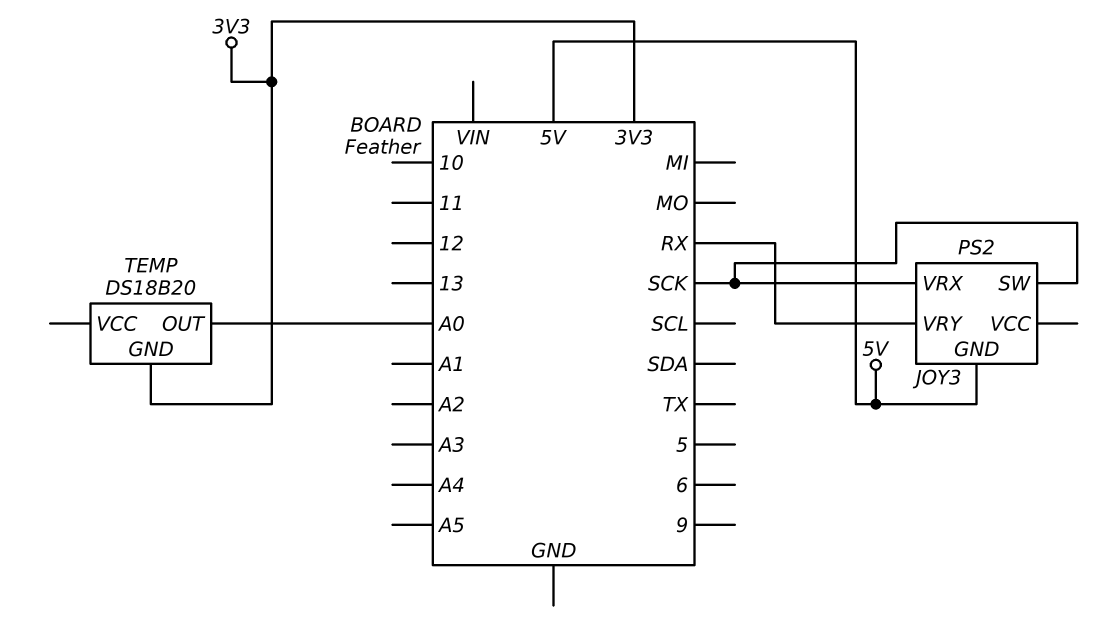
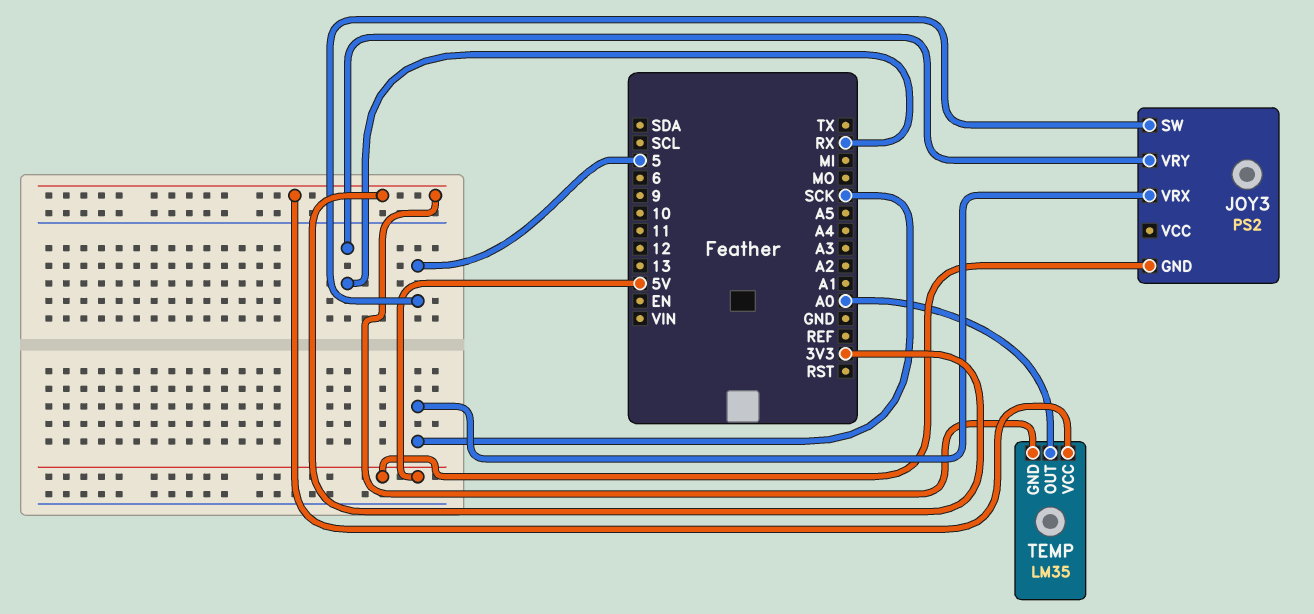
JOY3 pin SW: SCK -> 5
TEMP: DS18B20 -> LM35
TEMP pin VCC: none -> 3V3

